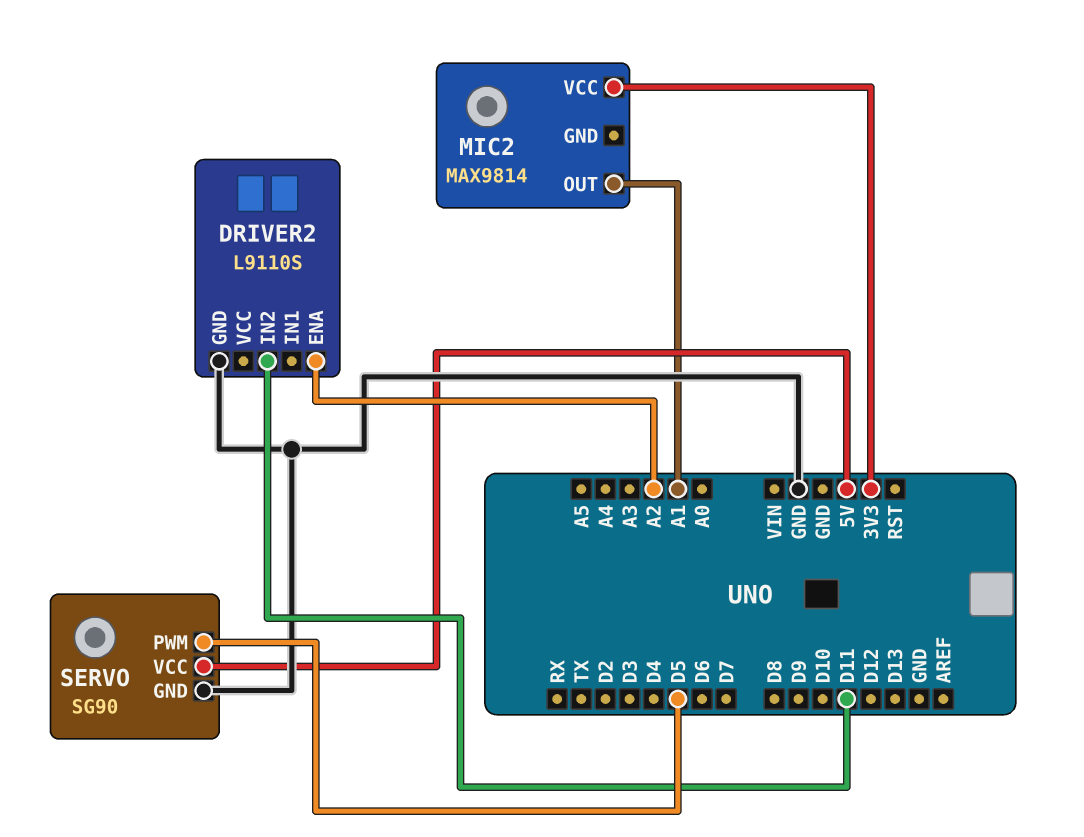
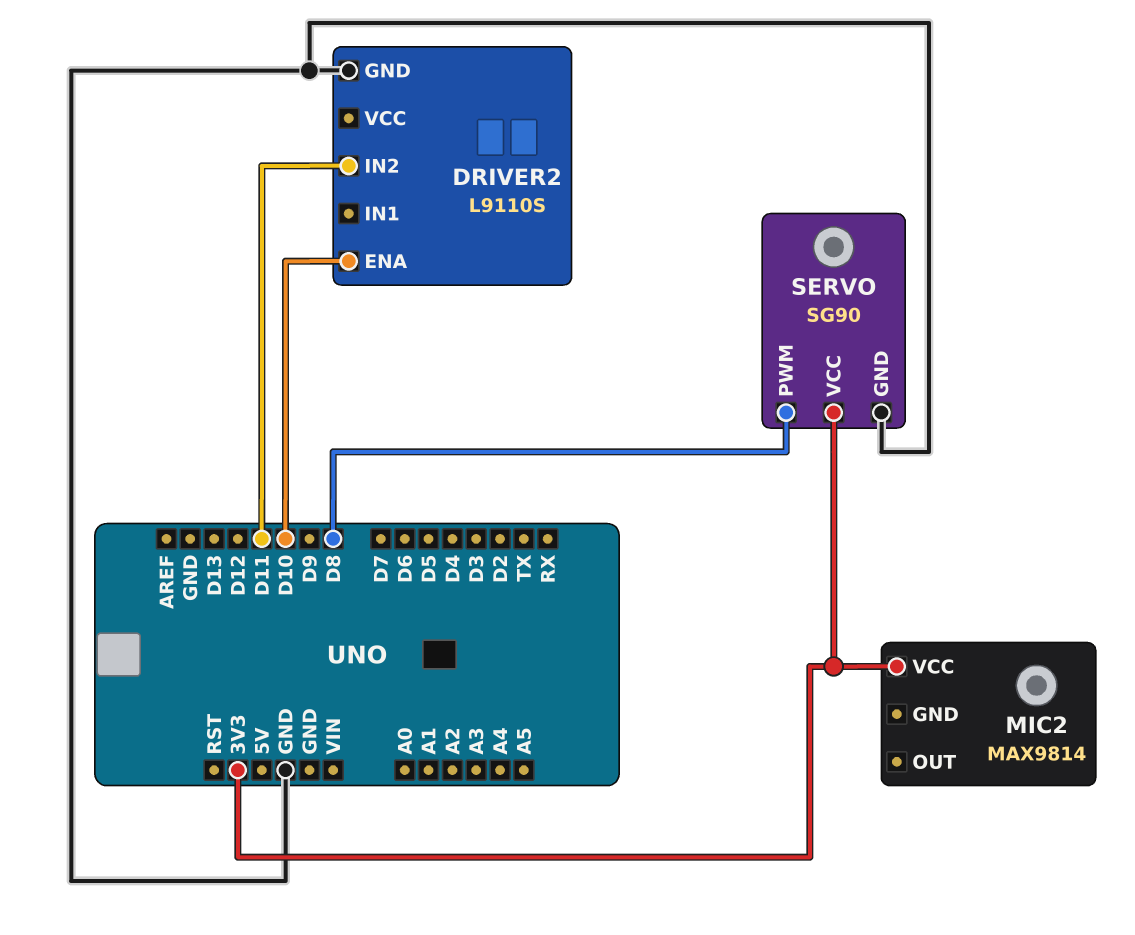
DRIVER2 pin ENA: A2 -> D10
MIC2 pin OUT: A1 -> none
SERVO pin PWM: D5 -> D8
SERVO pin VCC: 5V -> 3V3

